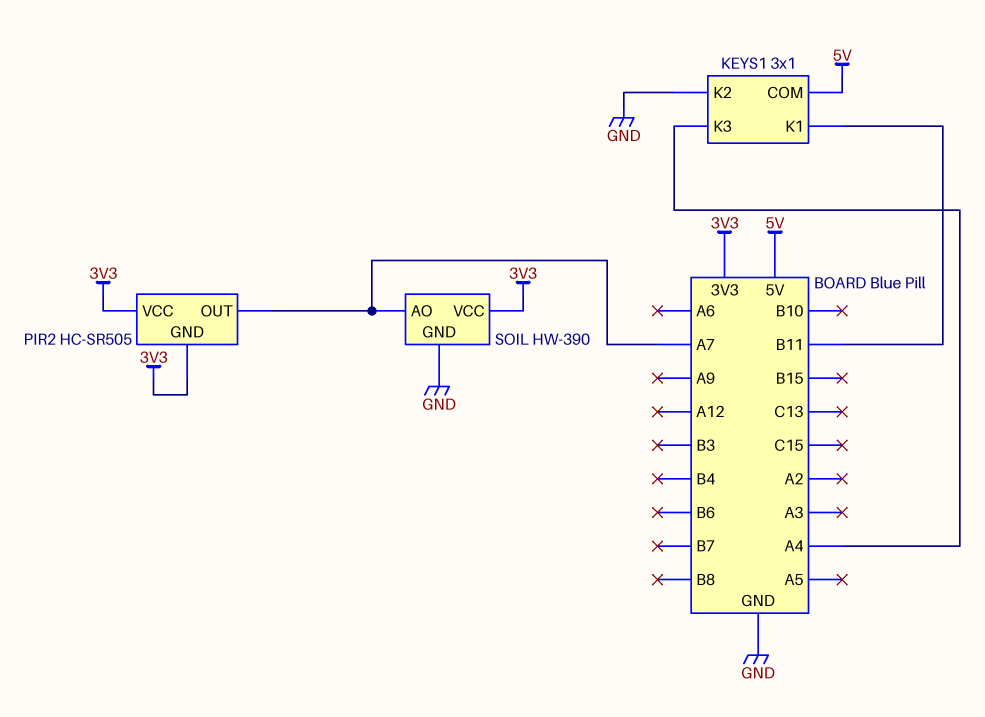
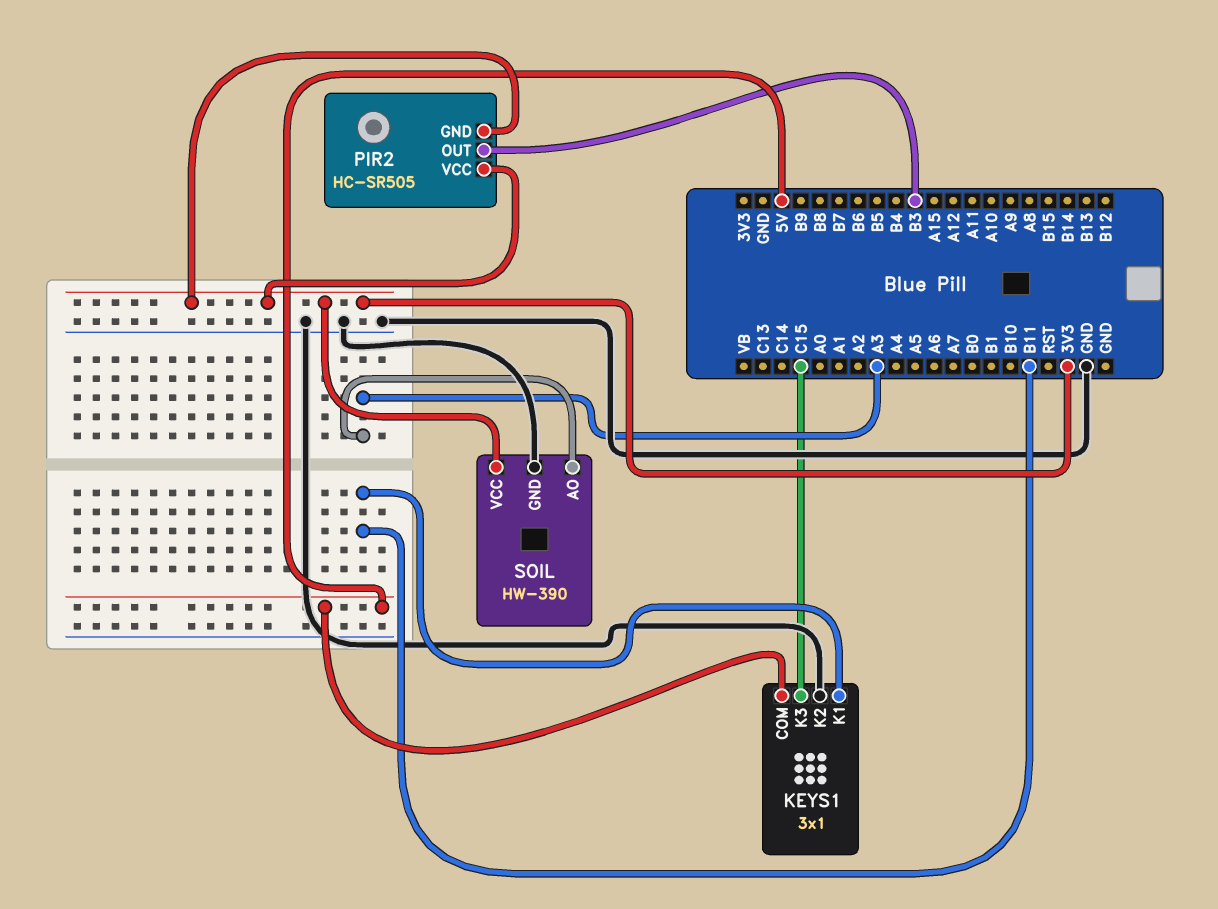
KEYS1 pin K3: A4 -> C15
PIR2 pin OUT: A7 -> B3
SOIL pin AO: A7 -> A3

